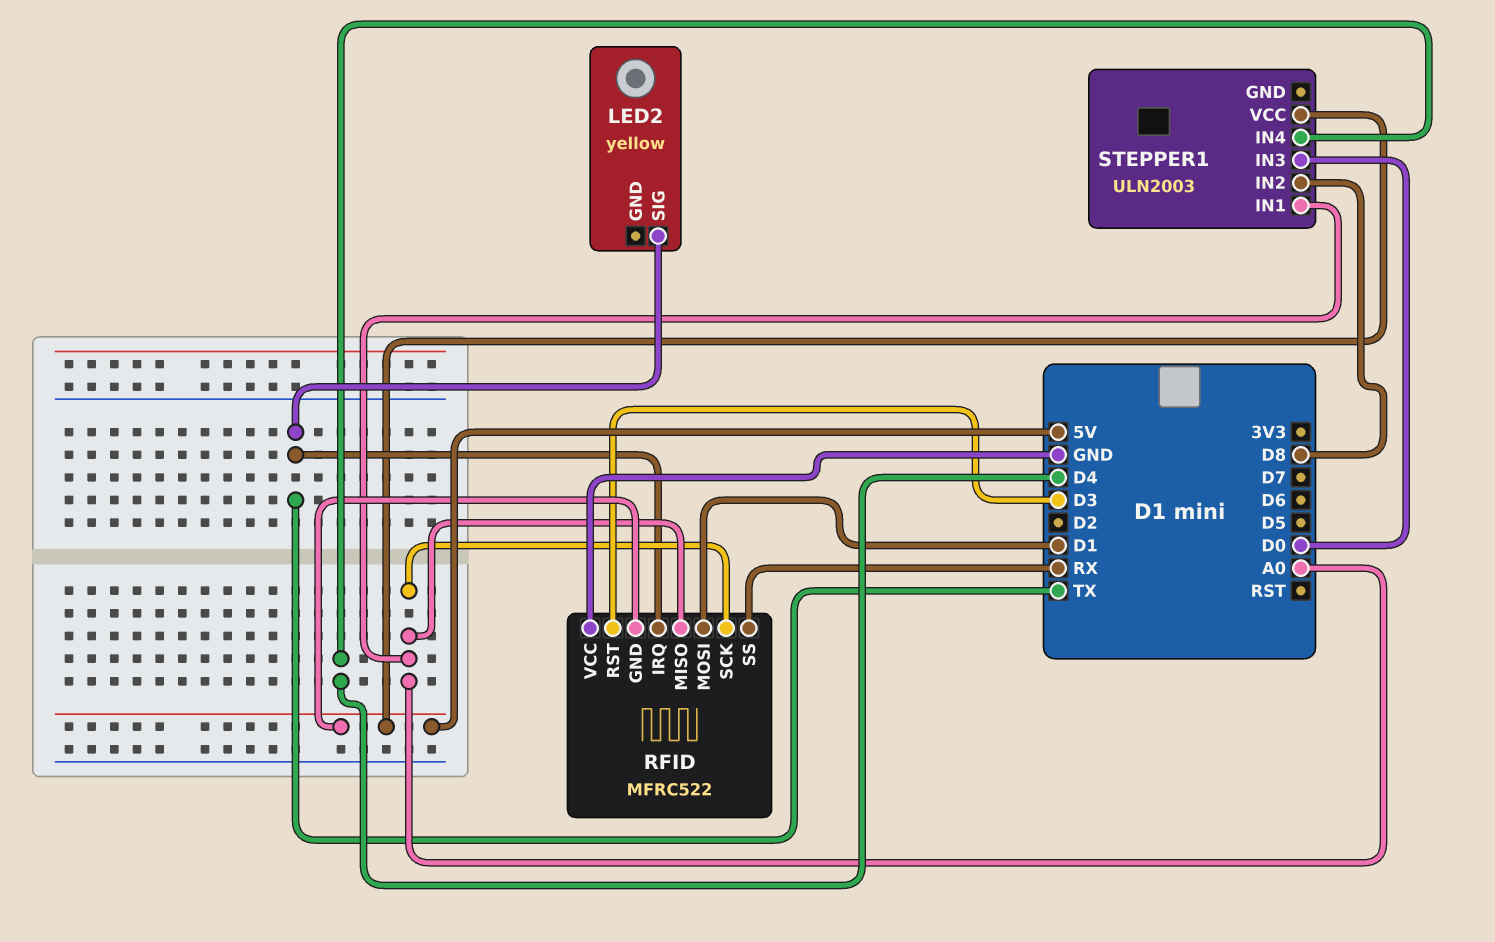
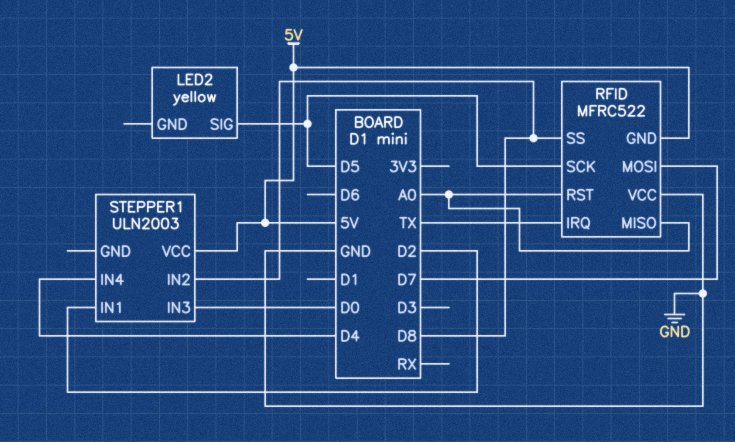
LED2 pin SIG: TX -> D5
RFID pin MOSI: D1 -> D7
RFID pin RST: D3 -> A0
RFID pin SCK: A0 -> D5
RFID pin SS: RX -> D8
STEPPER1 pin IN1: A0 -> D2

